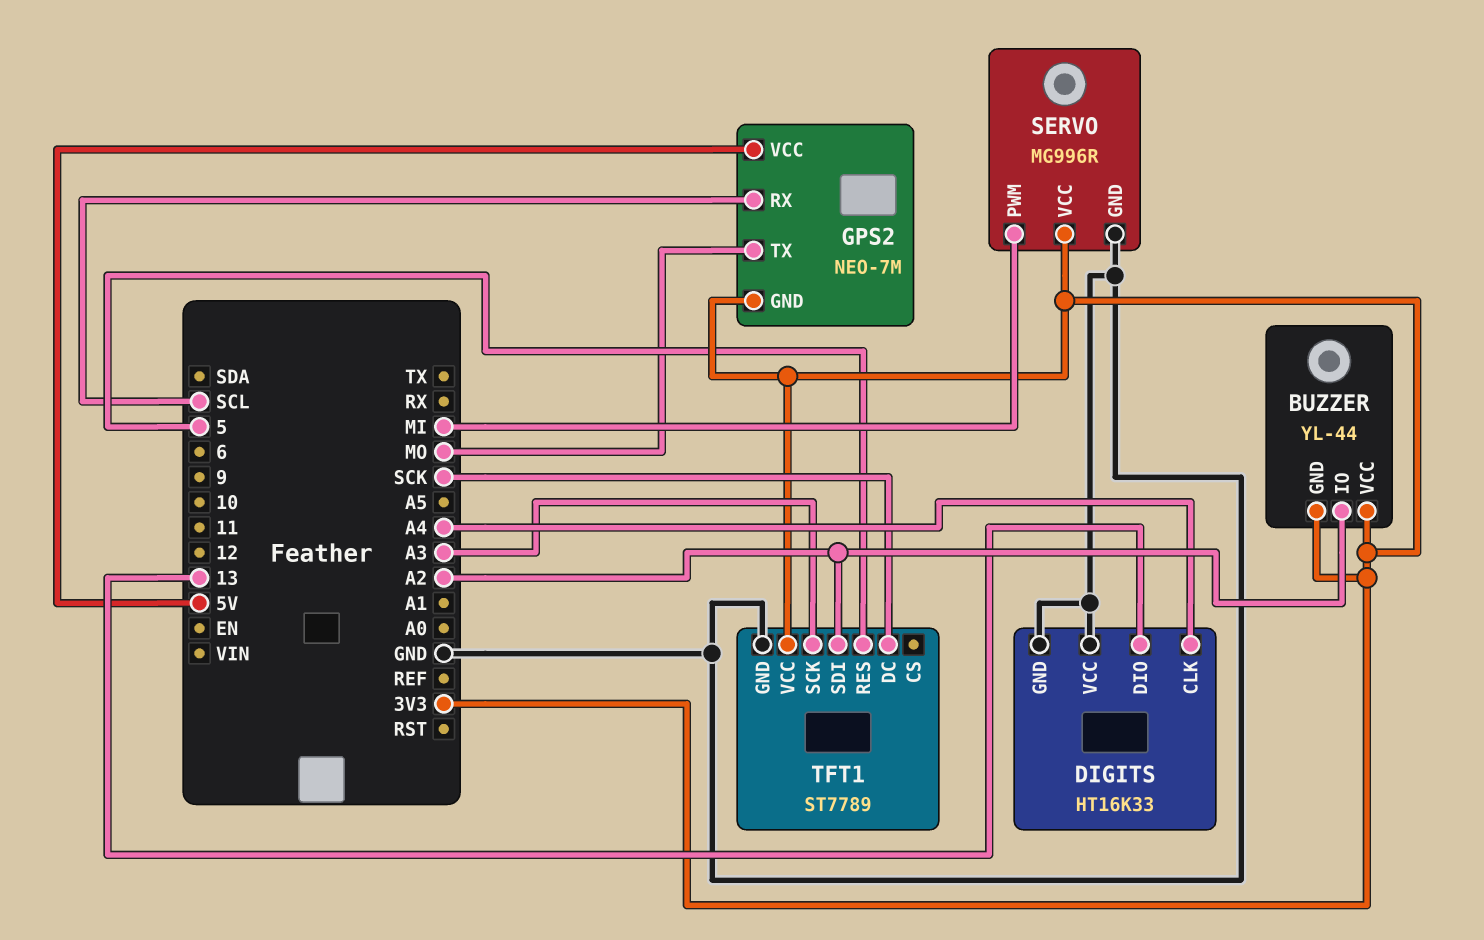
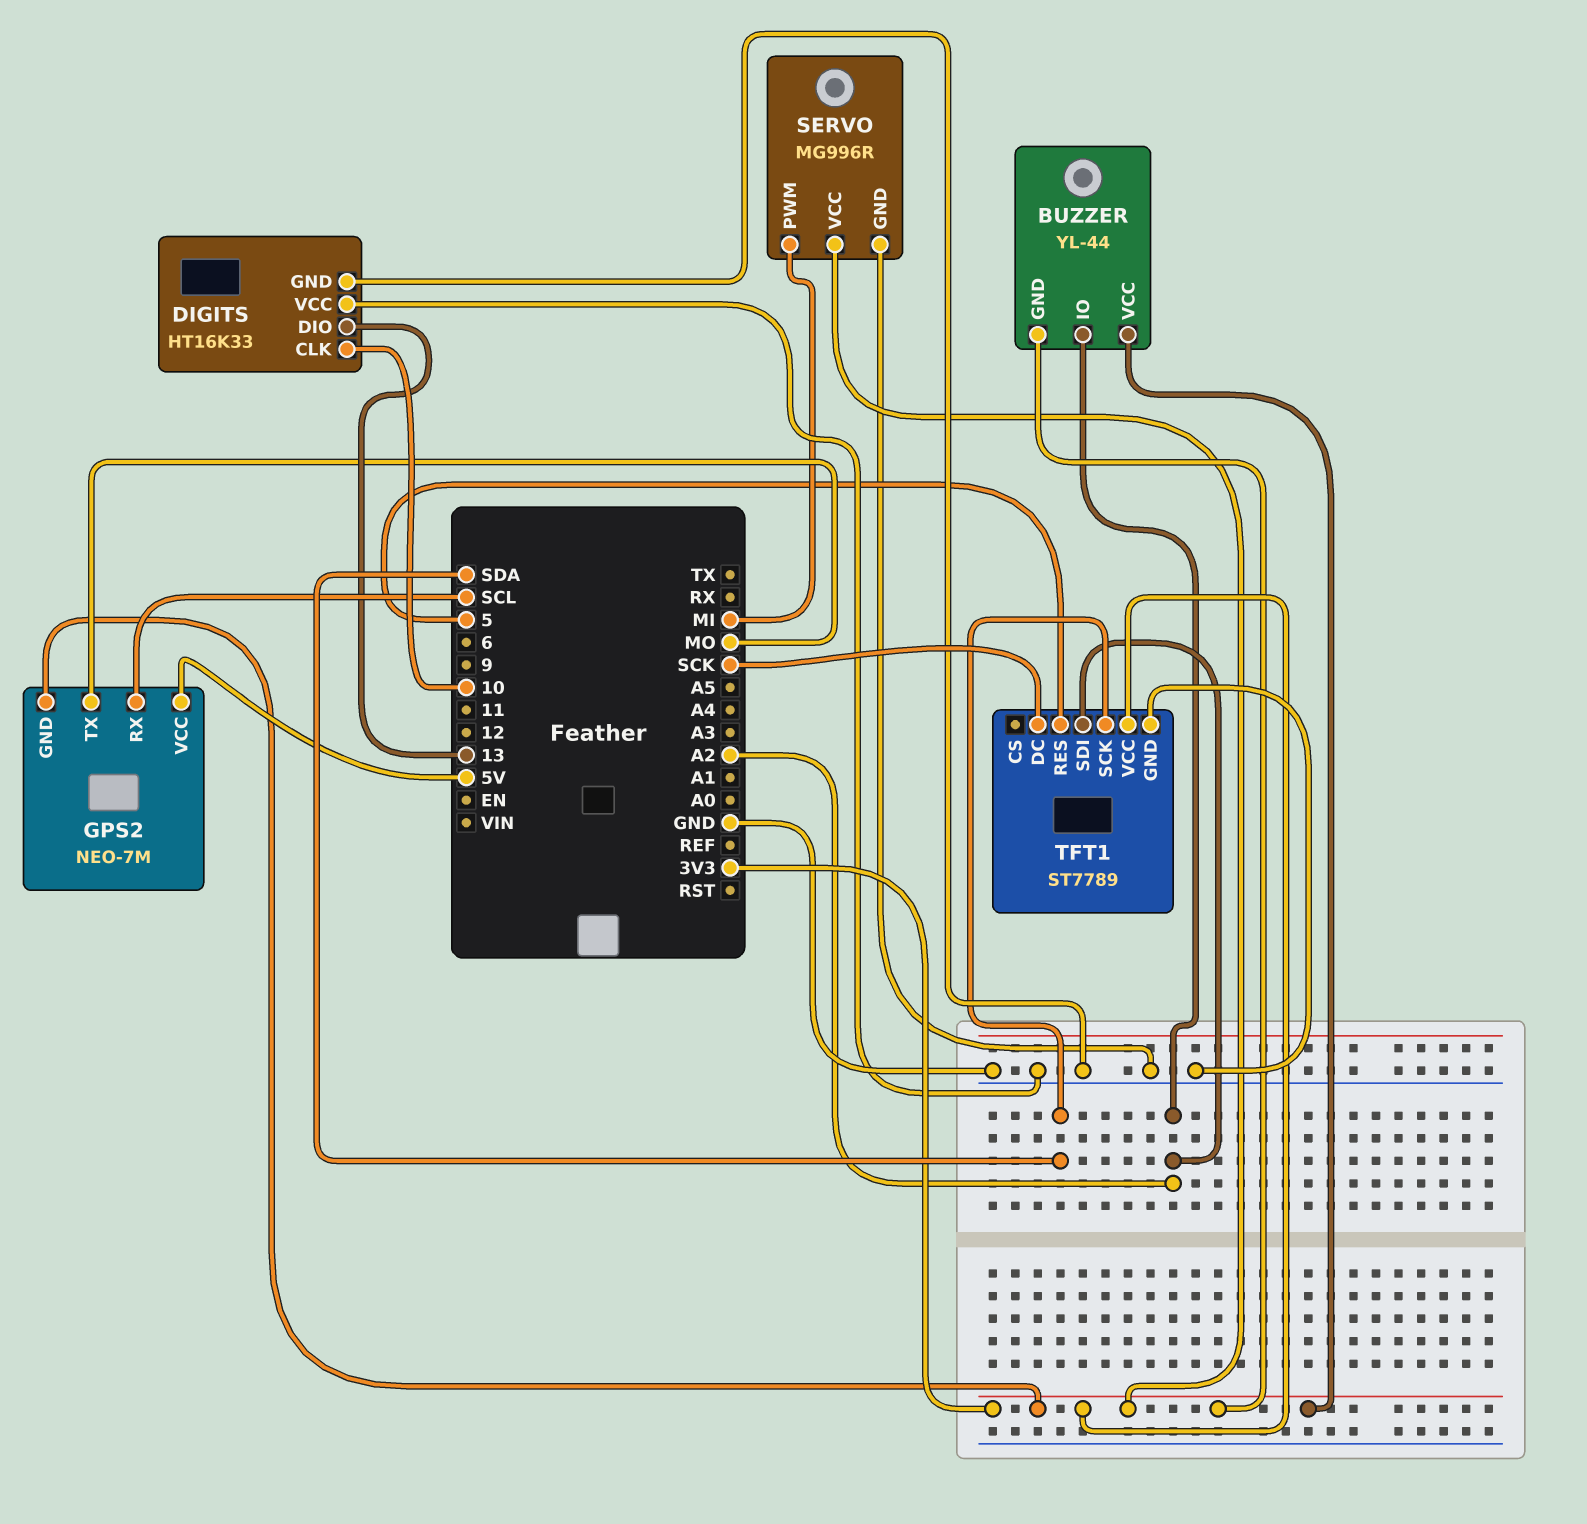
DIGITS pin CLK: A4 -> 10
TFT1 pin SCK: A3 -> SDA

